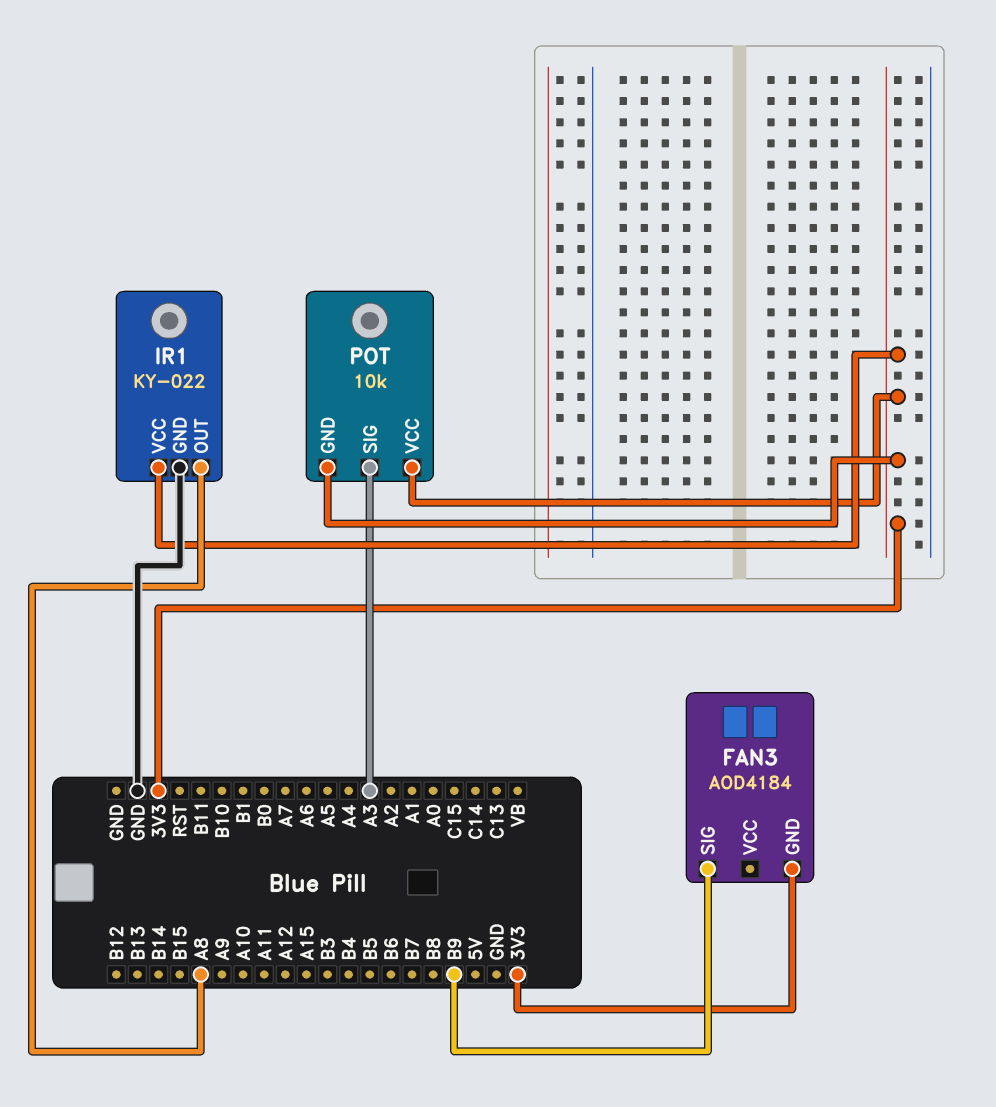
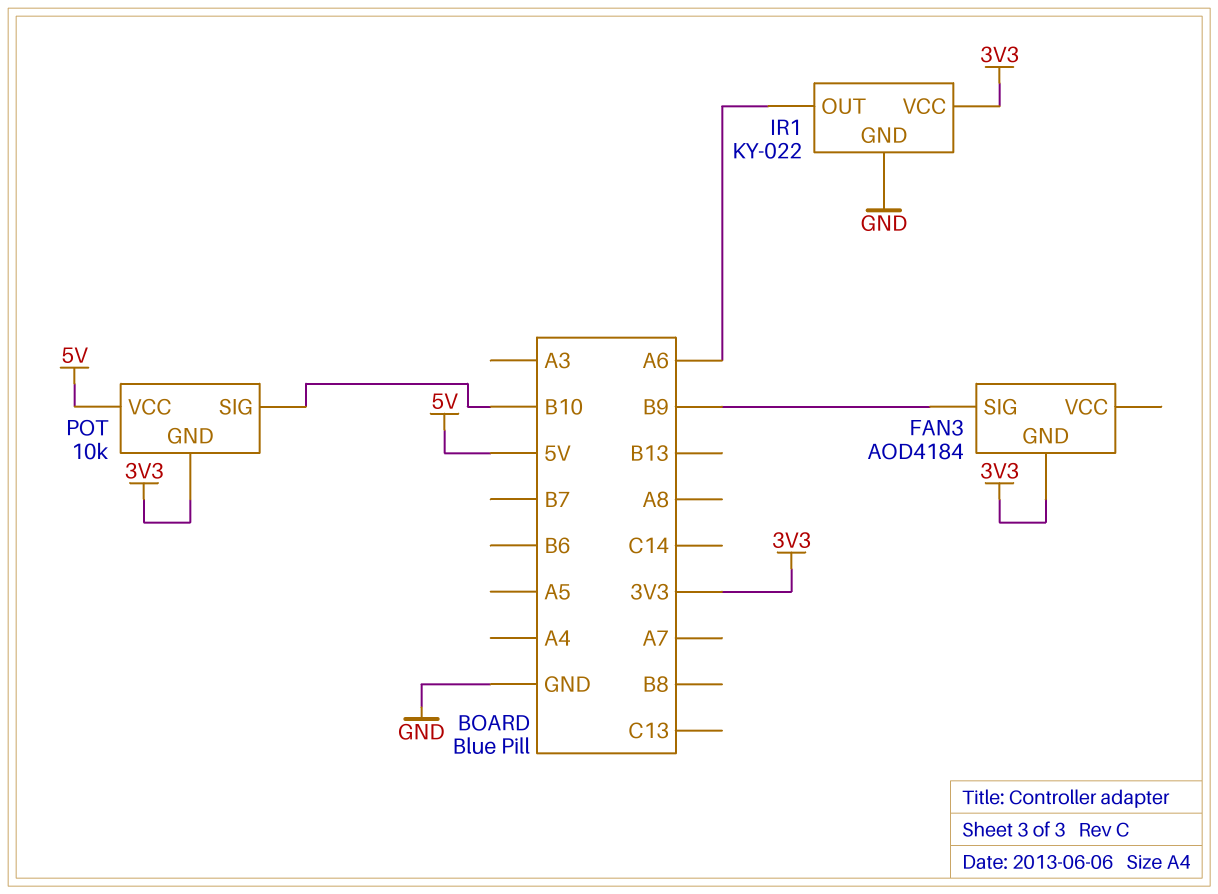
IR1 pin OUT: A8 -> A6
POT pin SIG: A3 -> B10
POT pin VCC: 3V3 -> 5V

